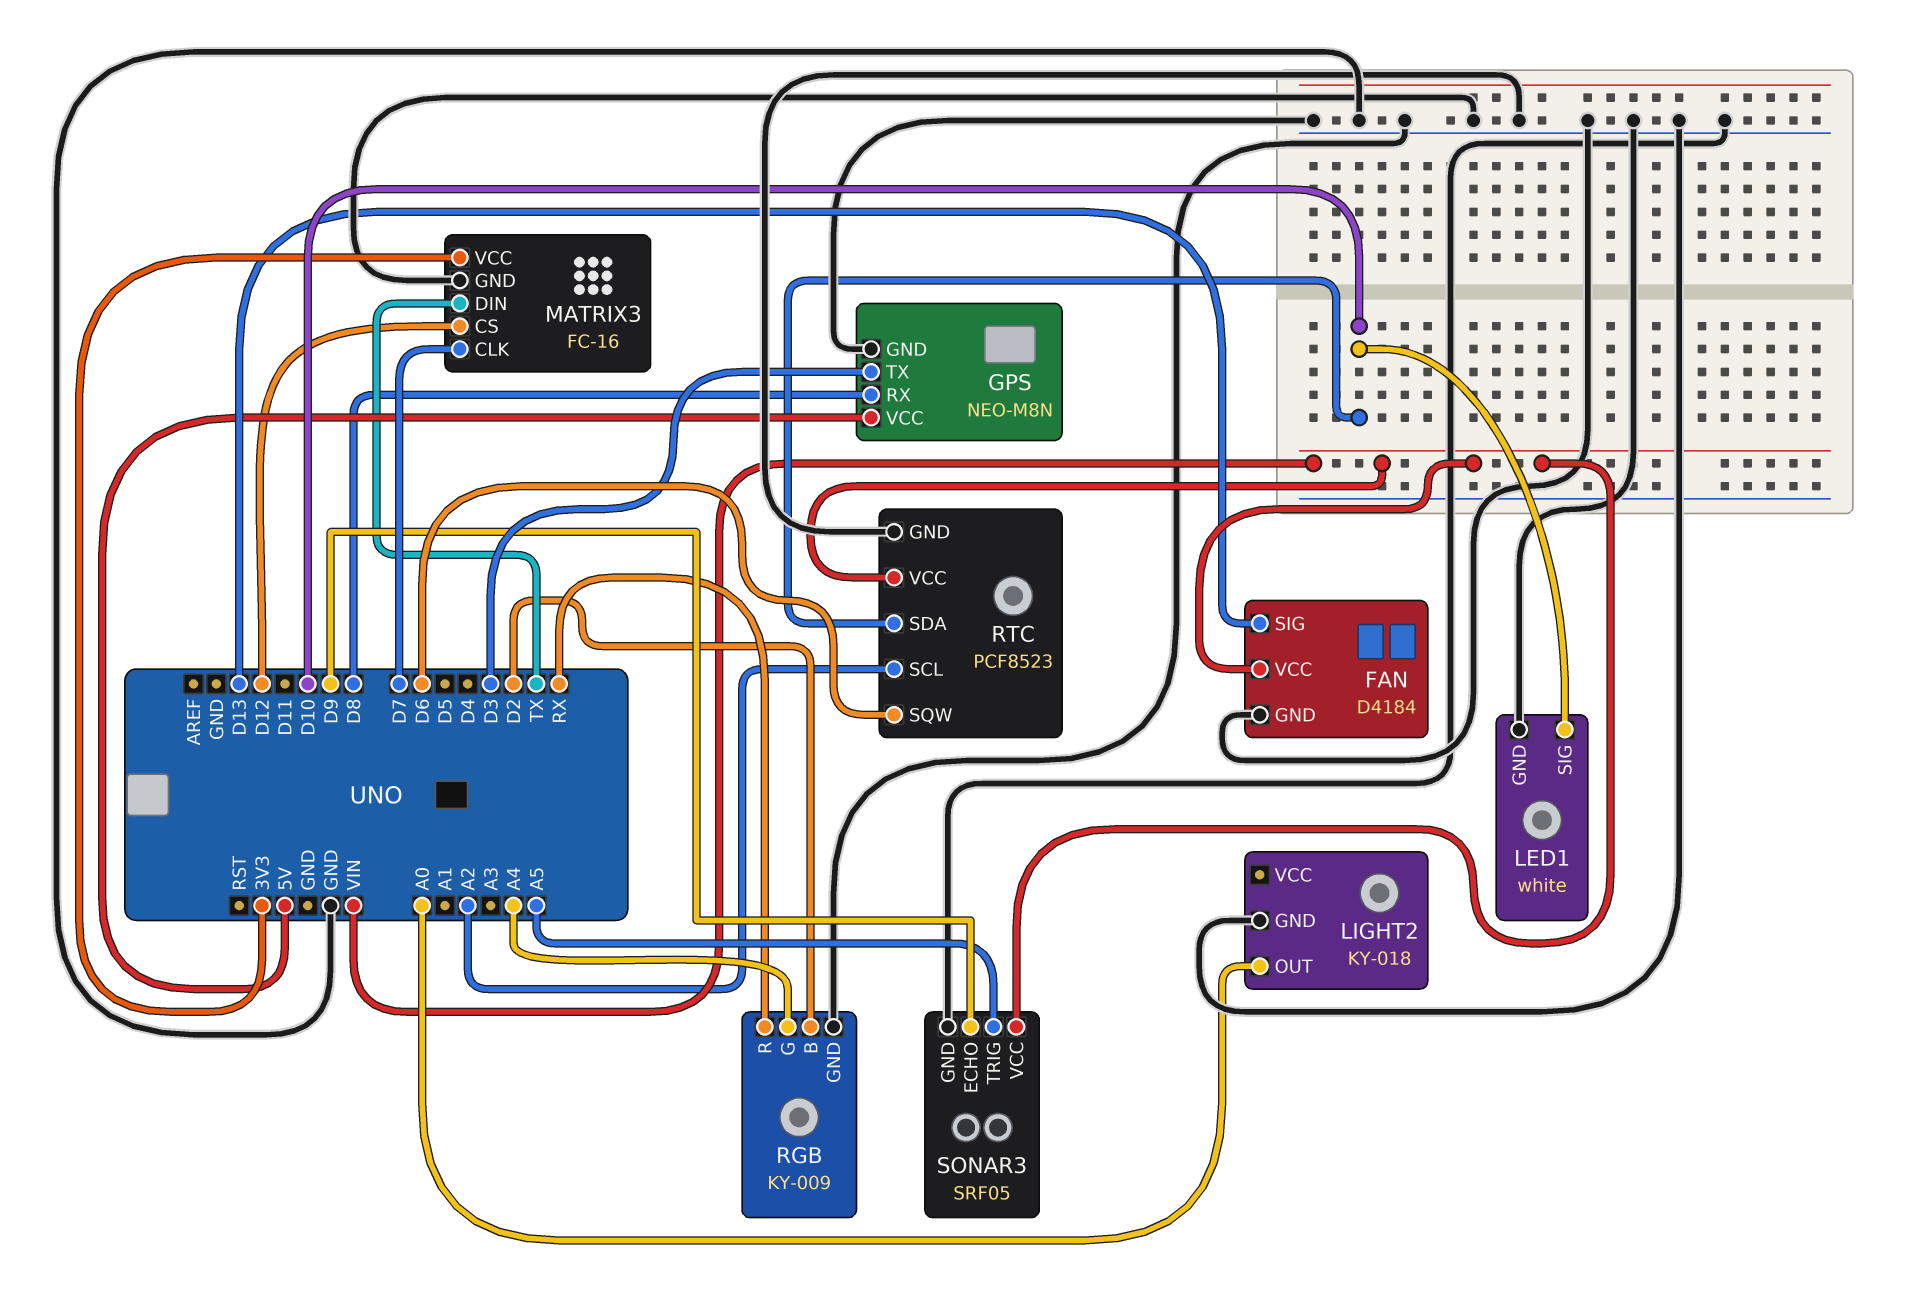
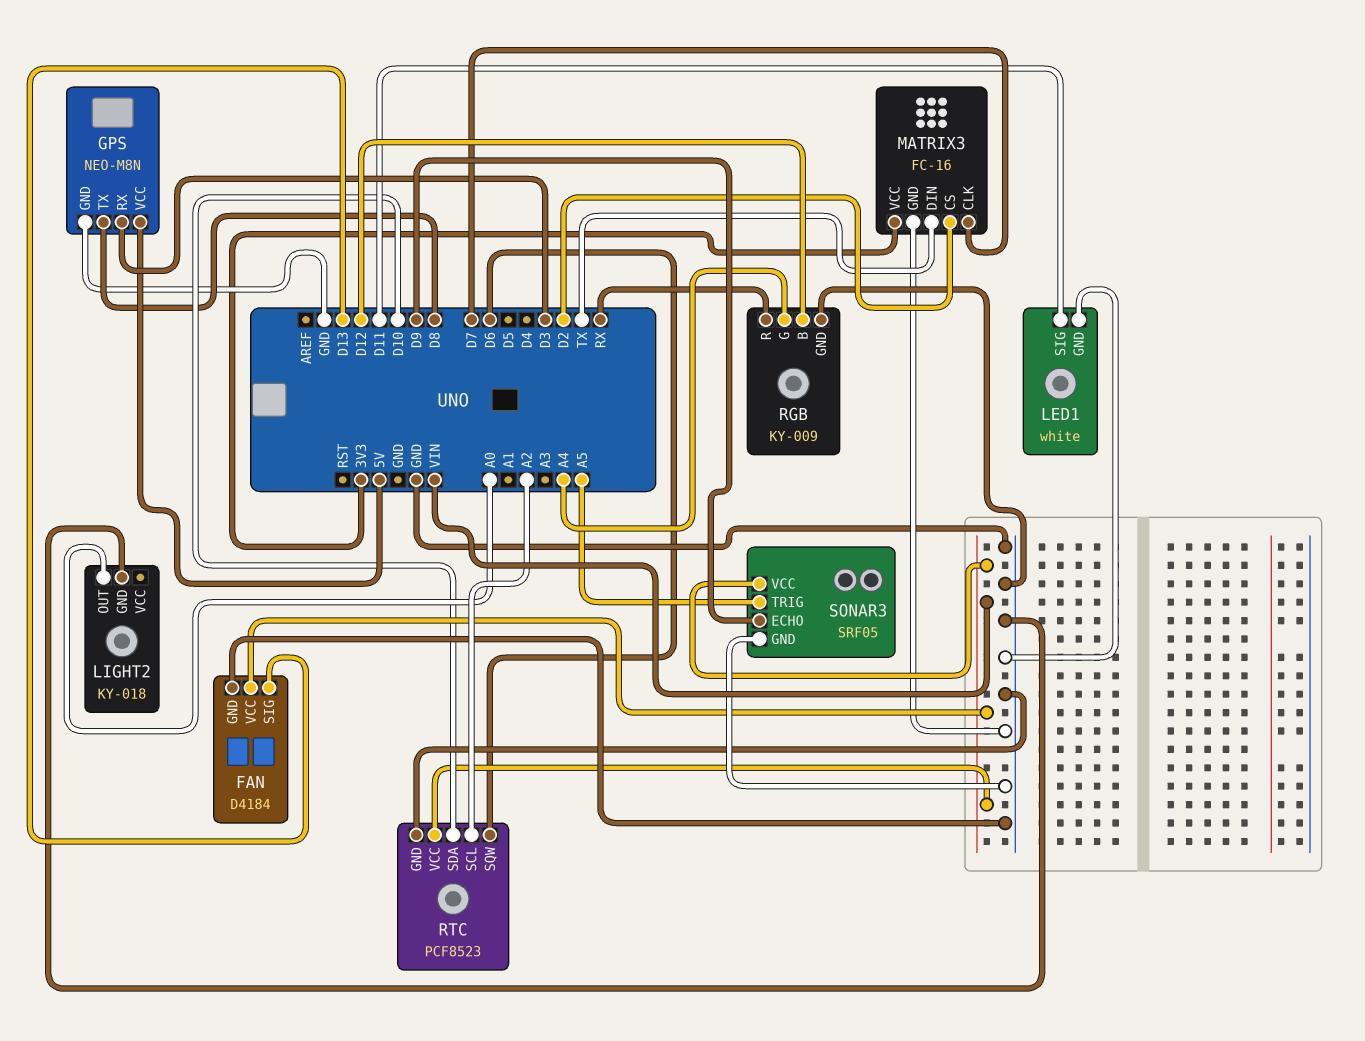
GPS pin RX: D8 -> D3
GPS pin TX: D3 -> D8
LED1 pin SIG: D10 -> D11
MATRIX3 pin CS: D12 -> D2
RGB pin B: D2 -> D12

